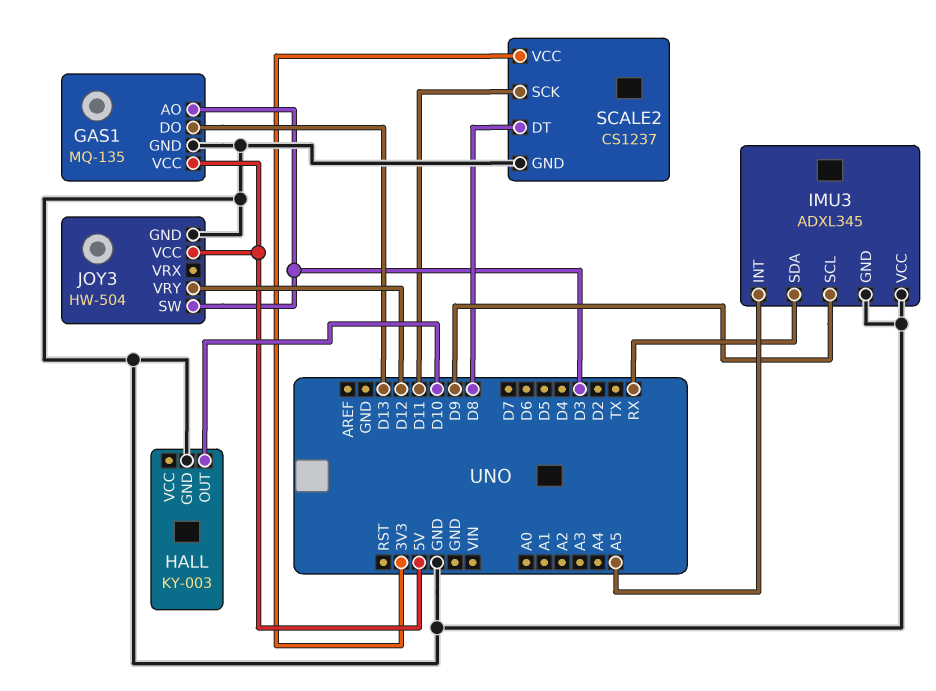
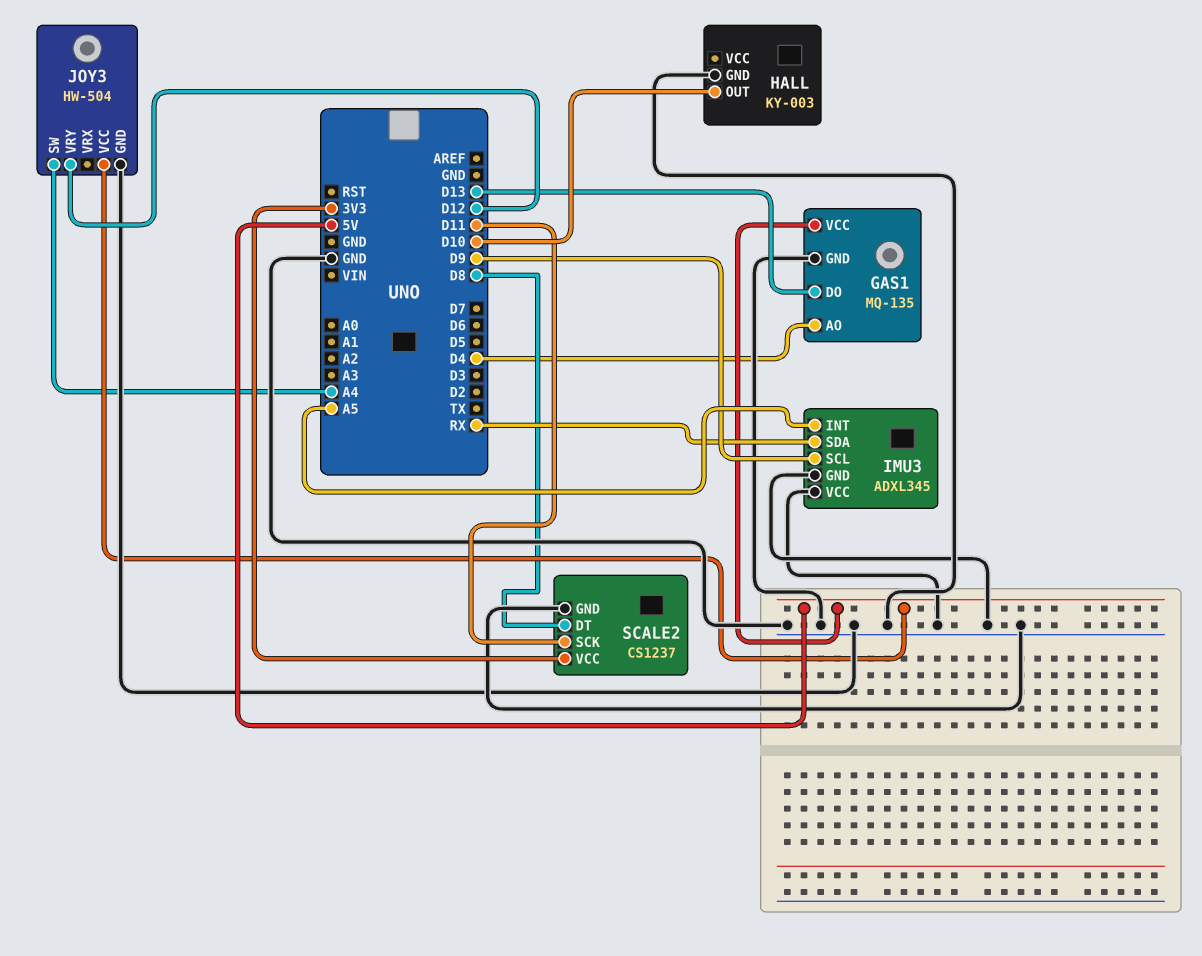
GAS1 pin AO: D3 -> D4
JOY3 pin SW: D3 -> A4

